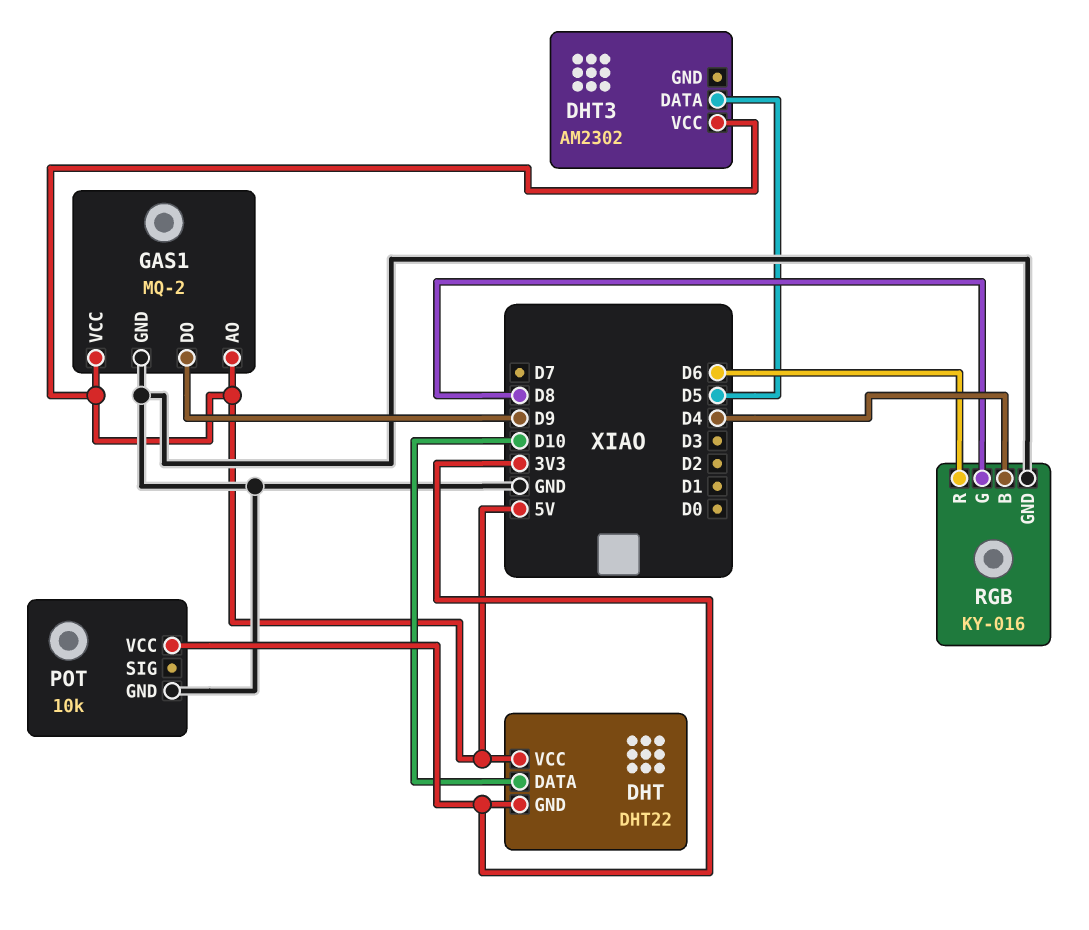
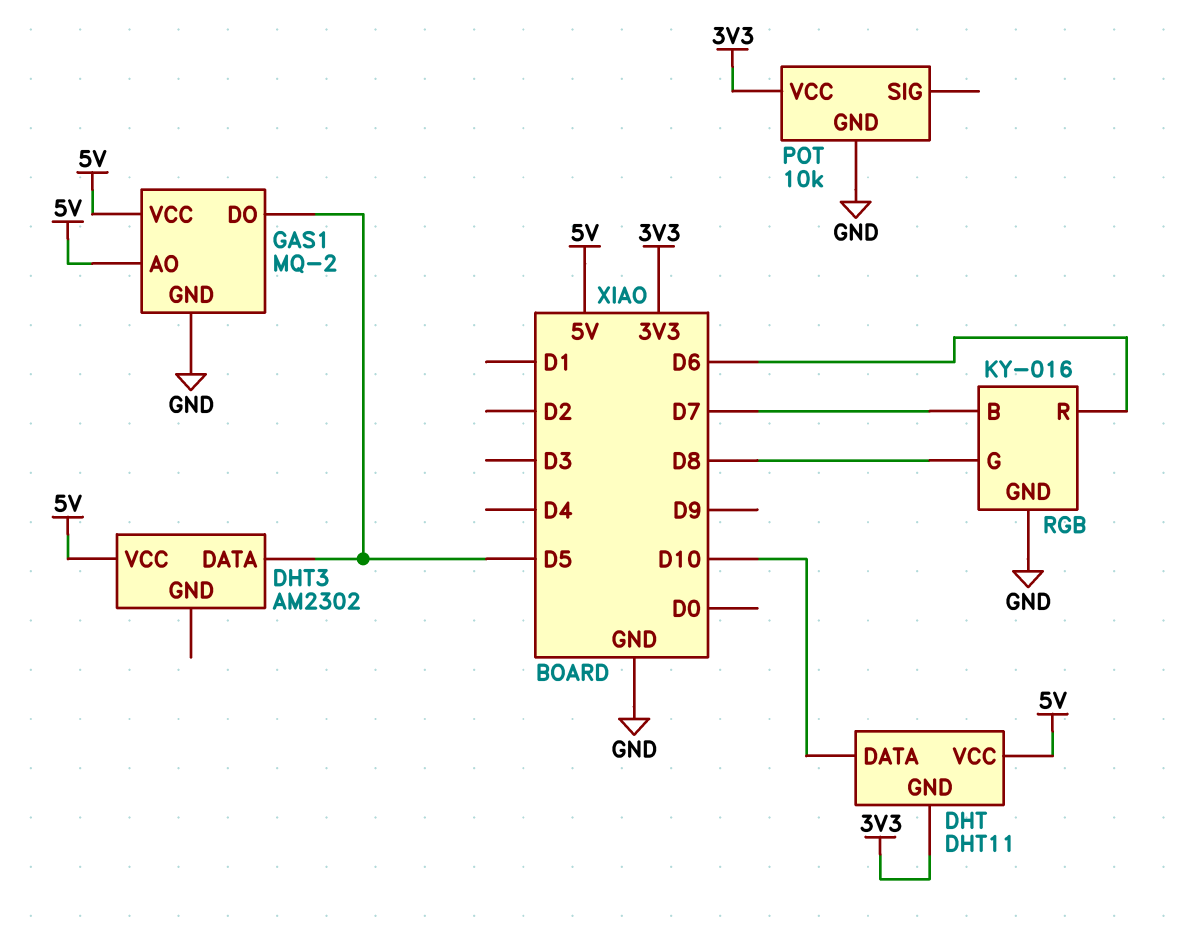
DHT: DHT22 -> DHT11
GAS1 pin DO: D9 -> D5
RGB pin B: D4 -> D7

